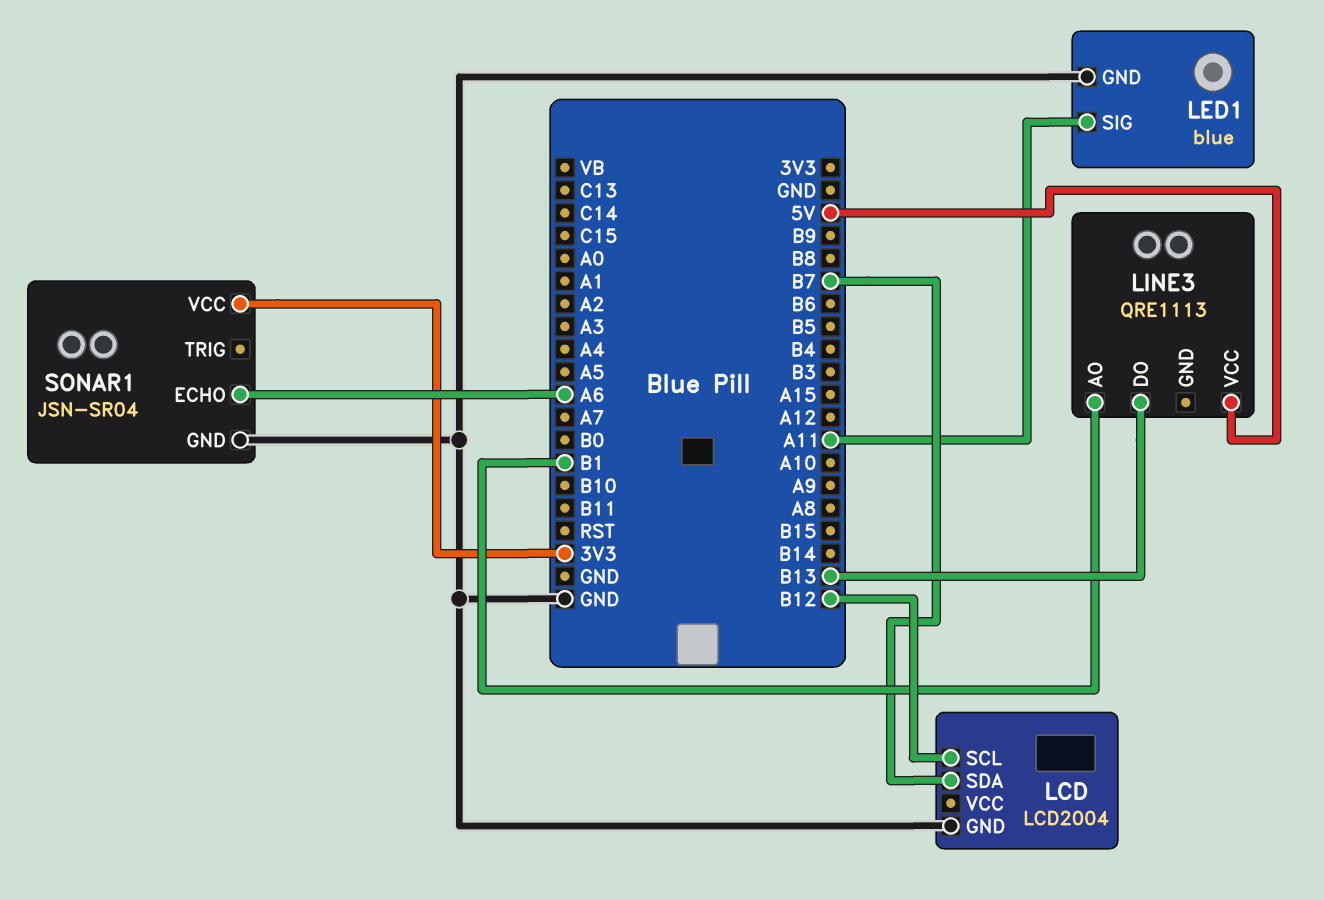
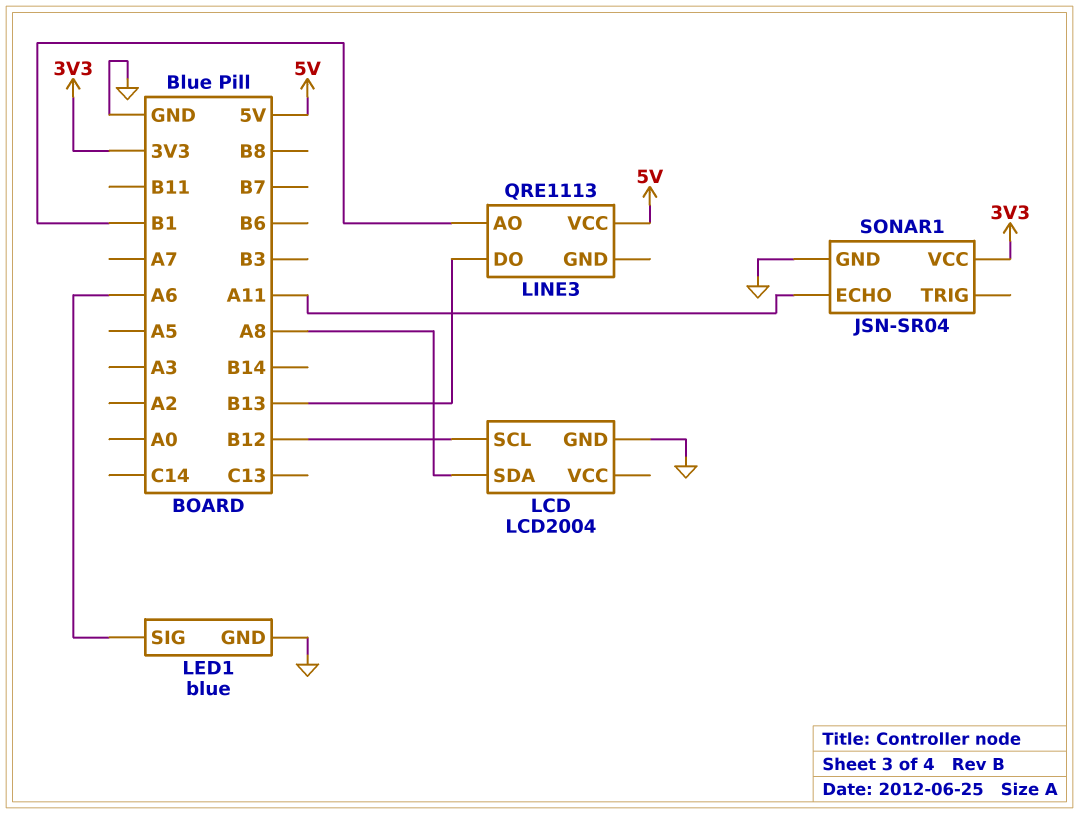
LCD pin SDA: B7 -> A8
LED1 pin SIG: A11 -> A6
SONAR1 pin ECHO: A6 -> A11

